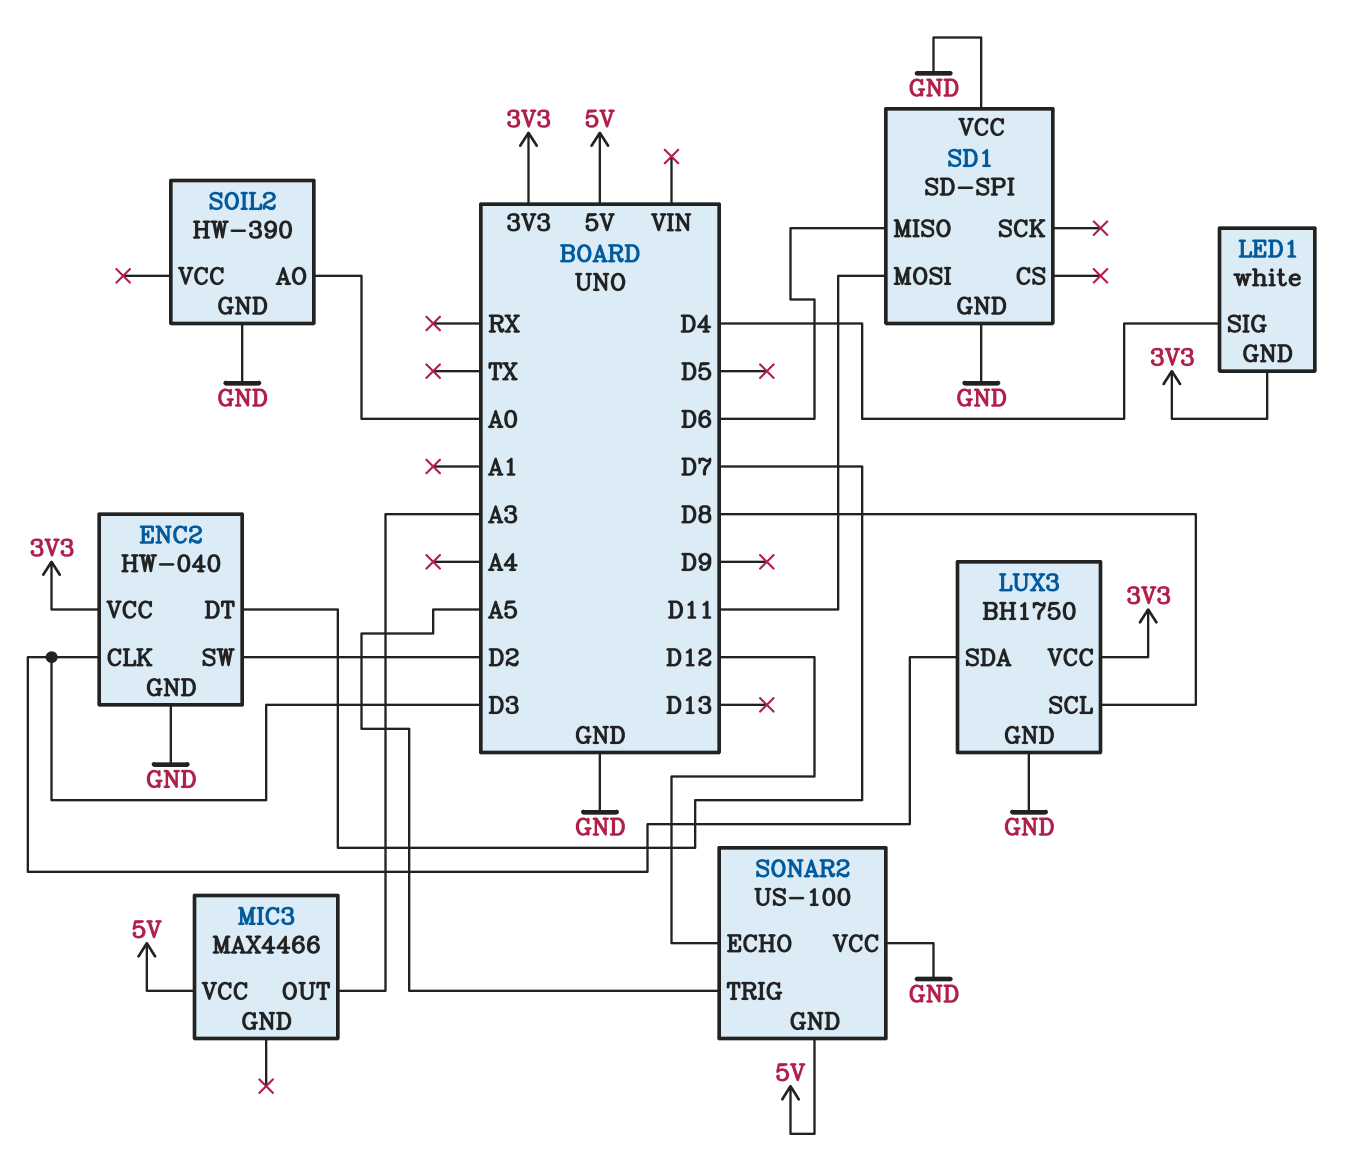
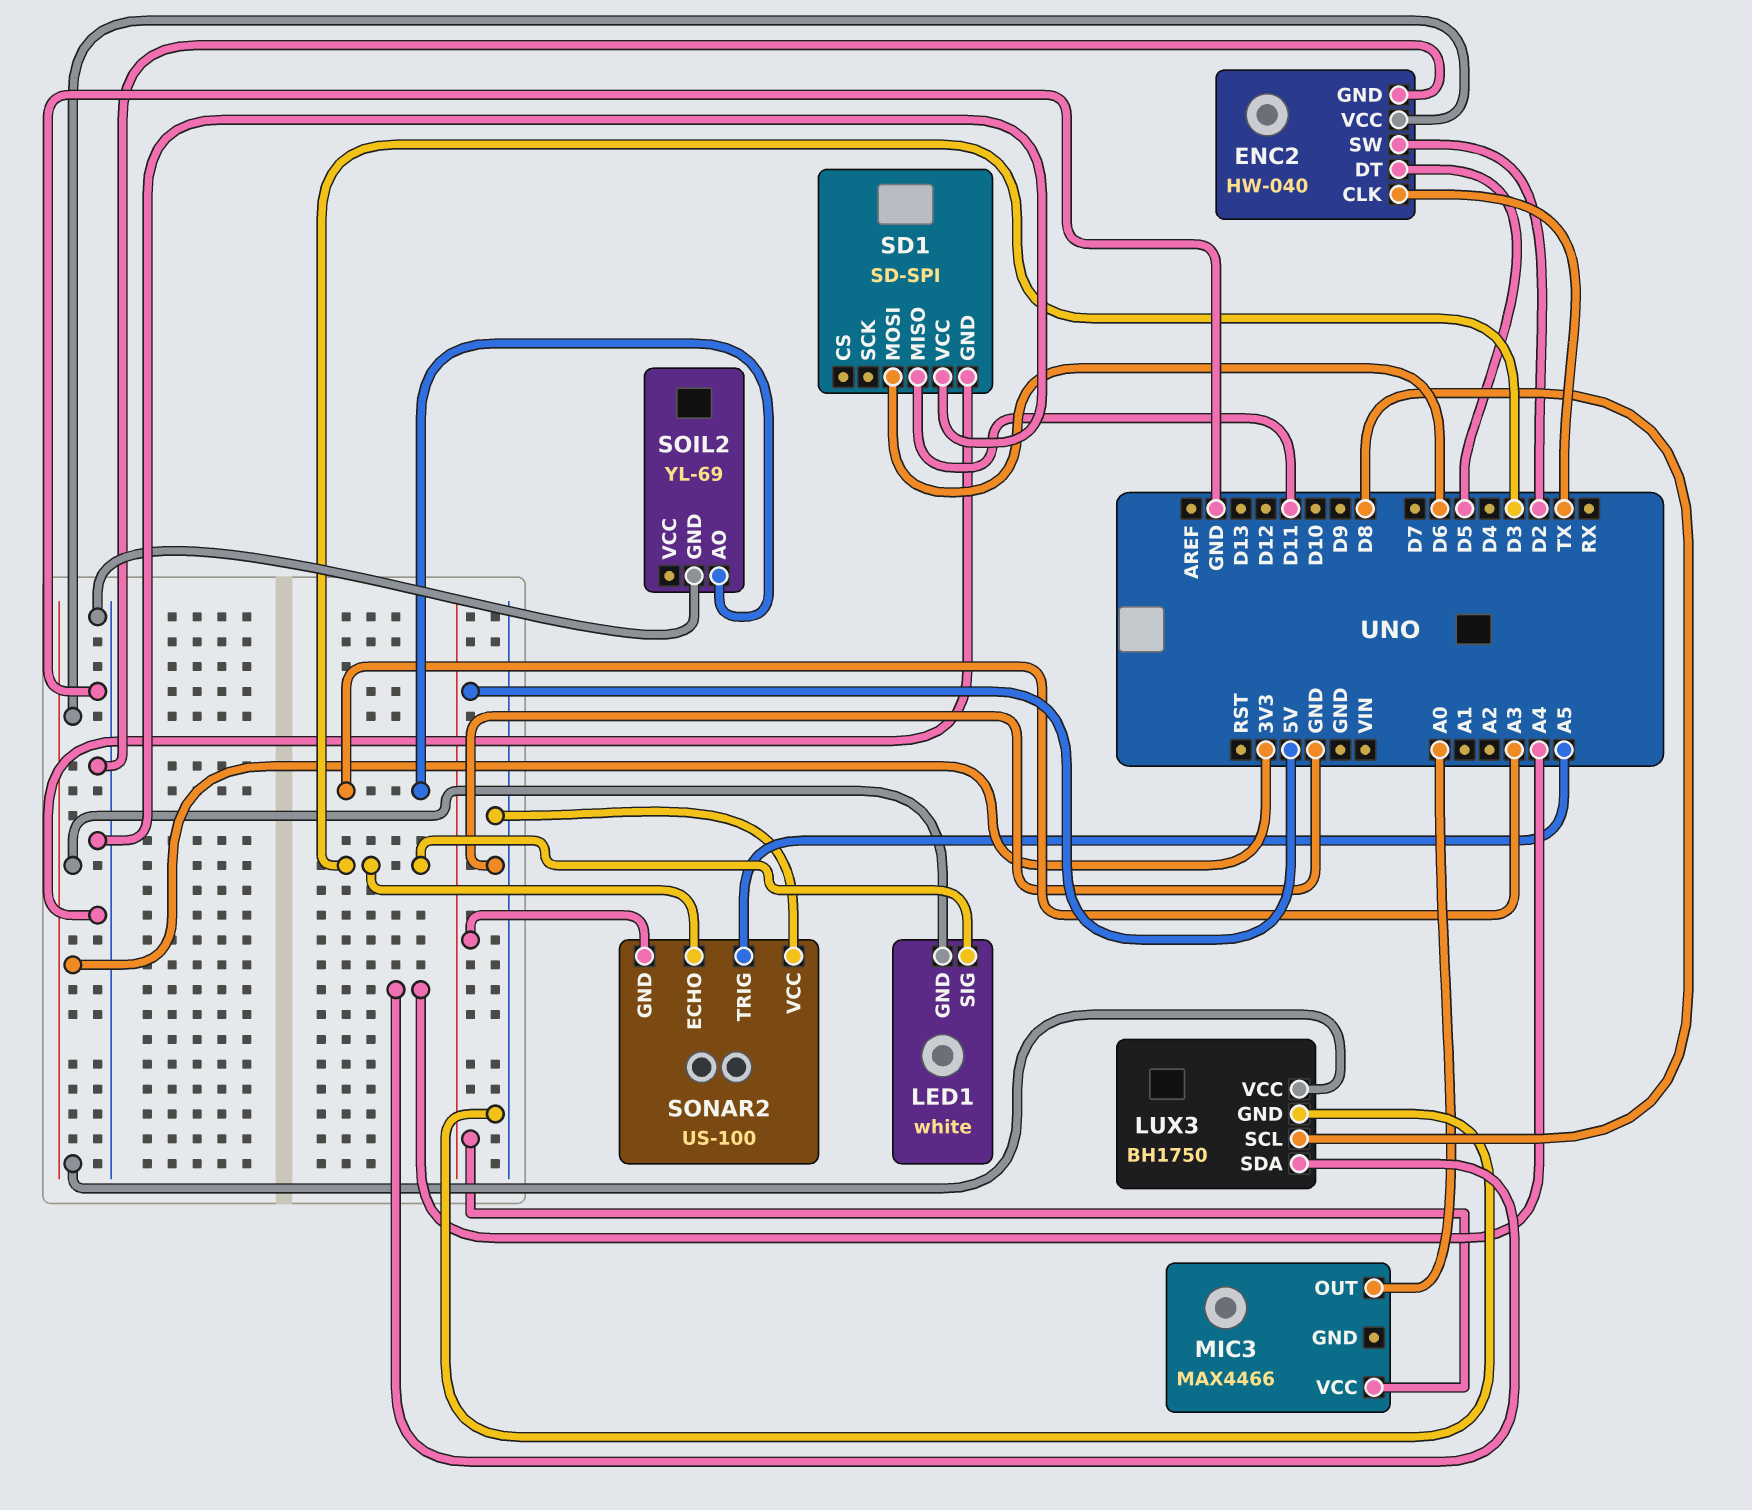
ENC2 pin CLK: D3 -> TX
ENC2 pin DT: D7 -> D5
LED1 pin SIG: D4 -> D3
LUX3 pin SDA: D3 -> A4
MIC3 pin OUT: A3 -> A0
SD1 pin MISO: D6 -> D11
SD1 pin MOSI: D11 -> D6
SOIL2: HW-390 -> YL-69
SOIL2 pin AO: A0 -> A3
SONAR2 pin ECHO: D12 -> D3

